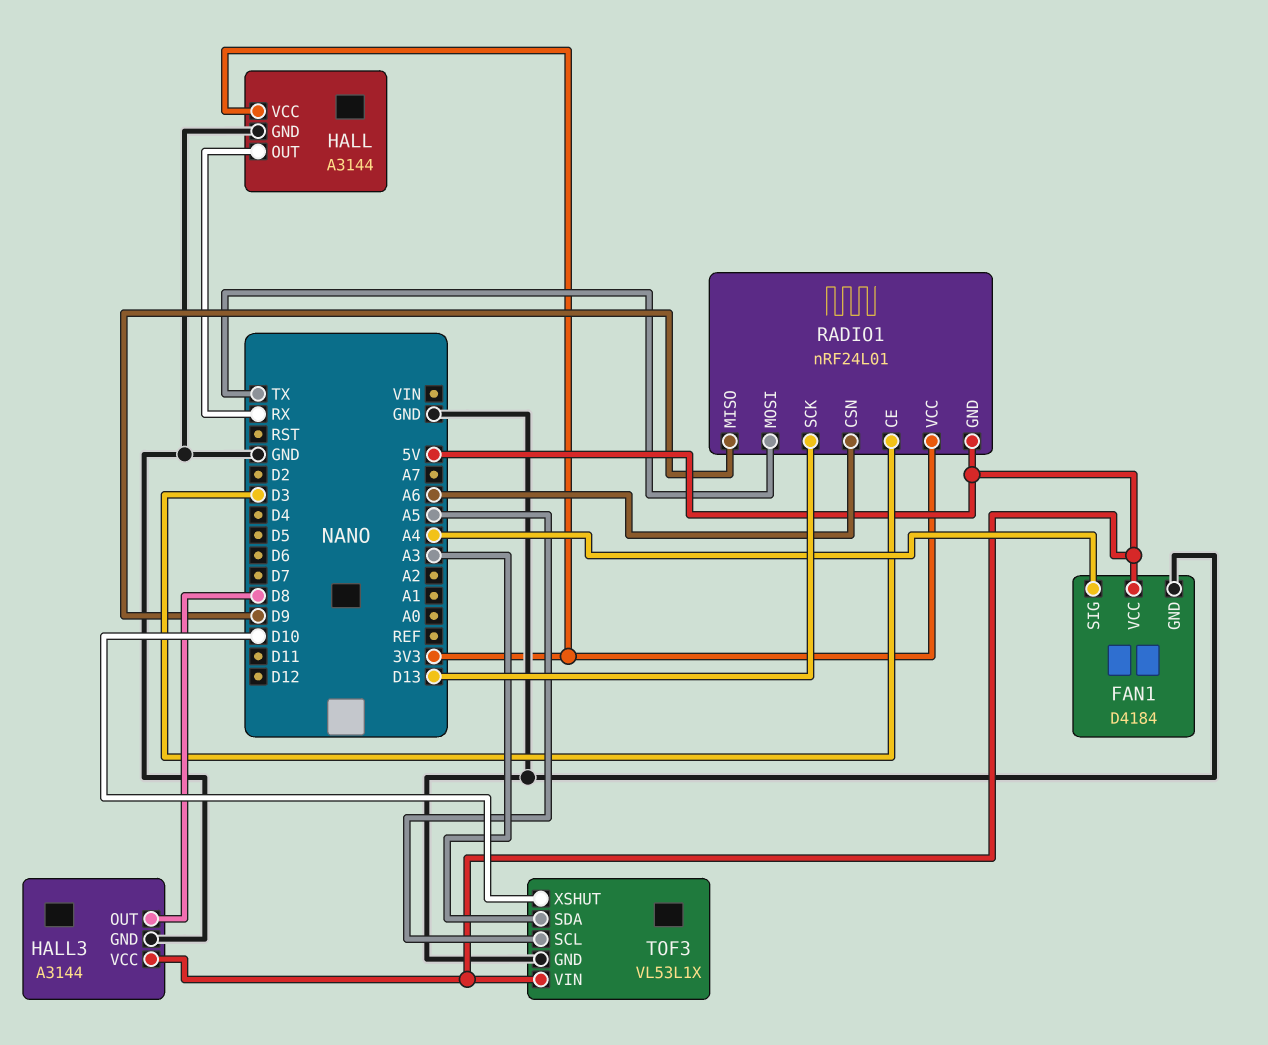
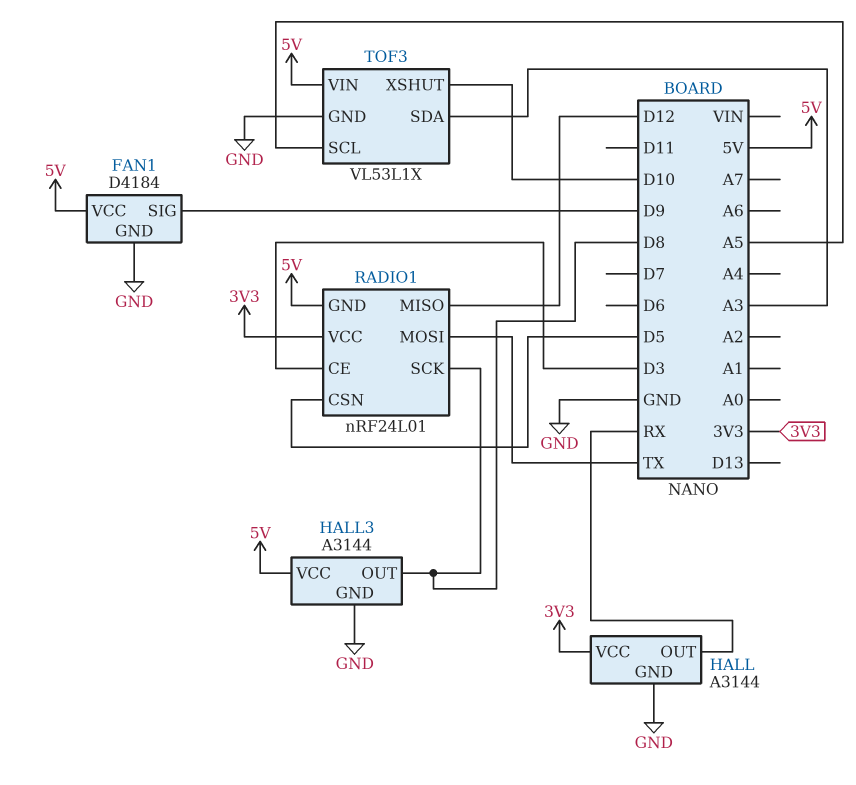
FAN1 pin SIG: A4 -> D9
RADIO1 pin CSN: A6 -> D5
RADIO1 pin MISO: D9 -> D12
RADIO1 pin SCK: D13 -> D8

